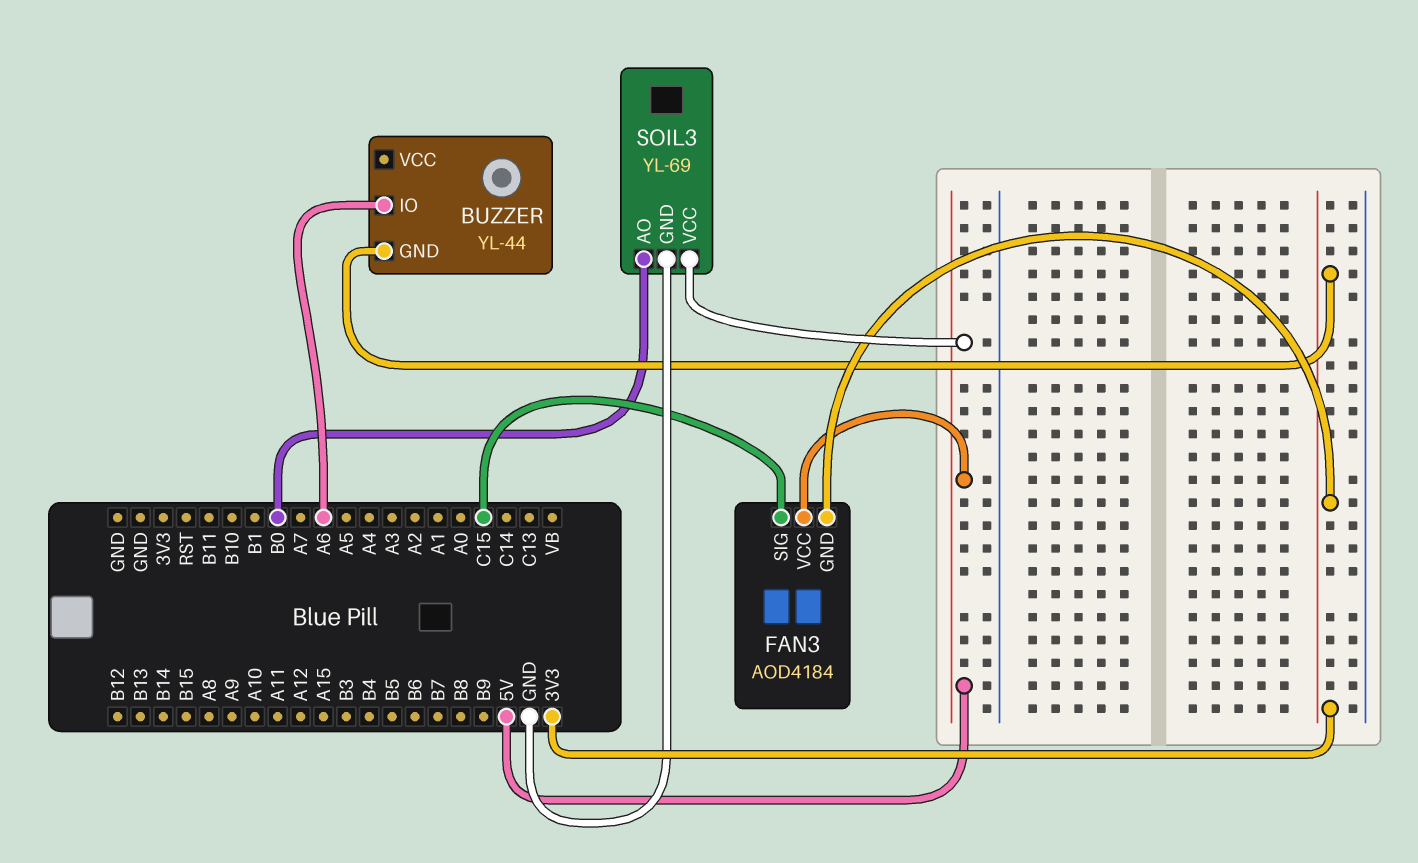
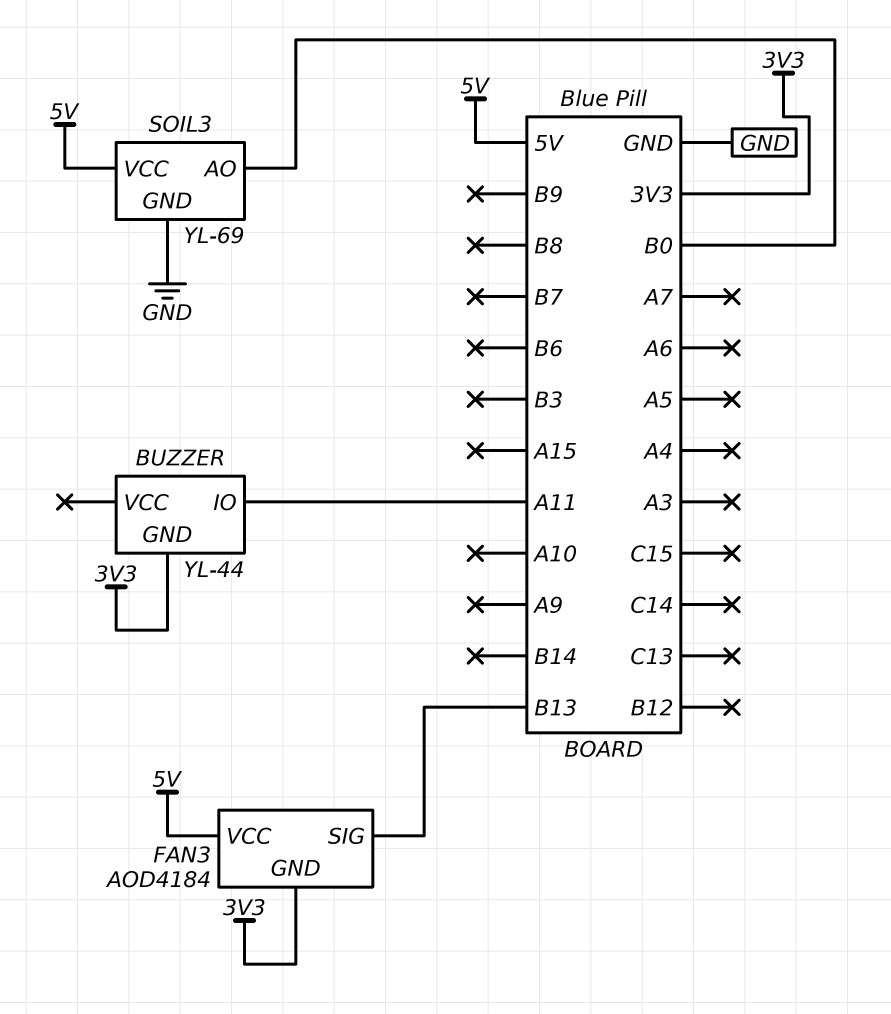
BUZZER pin IO: A6 -> A11
FAN3 pin SIG: C15 -> B13

